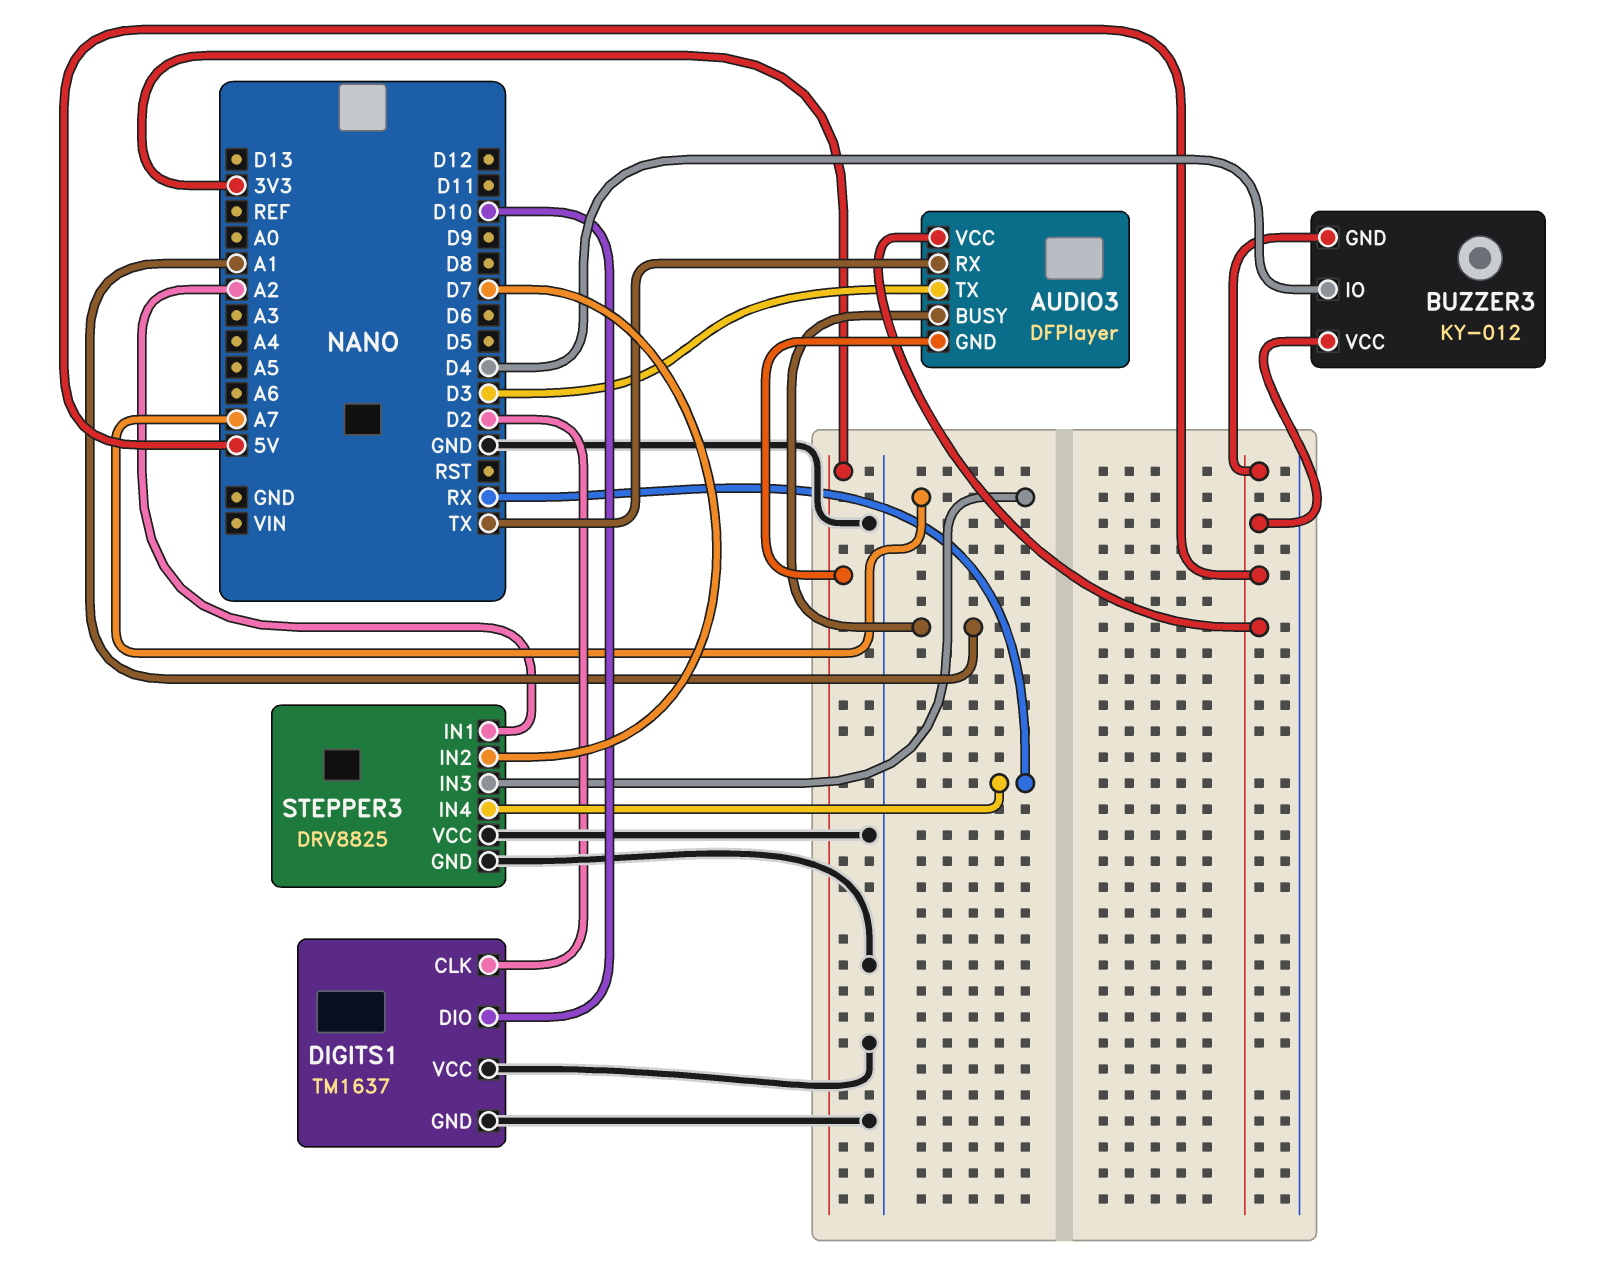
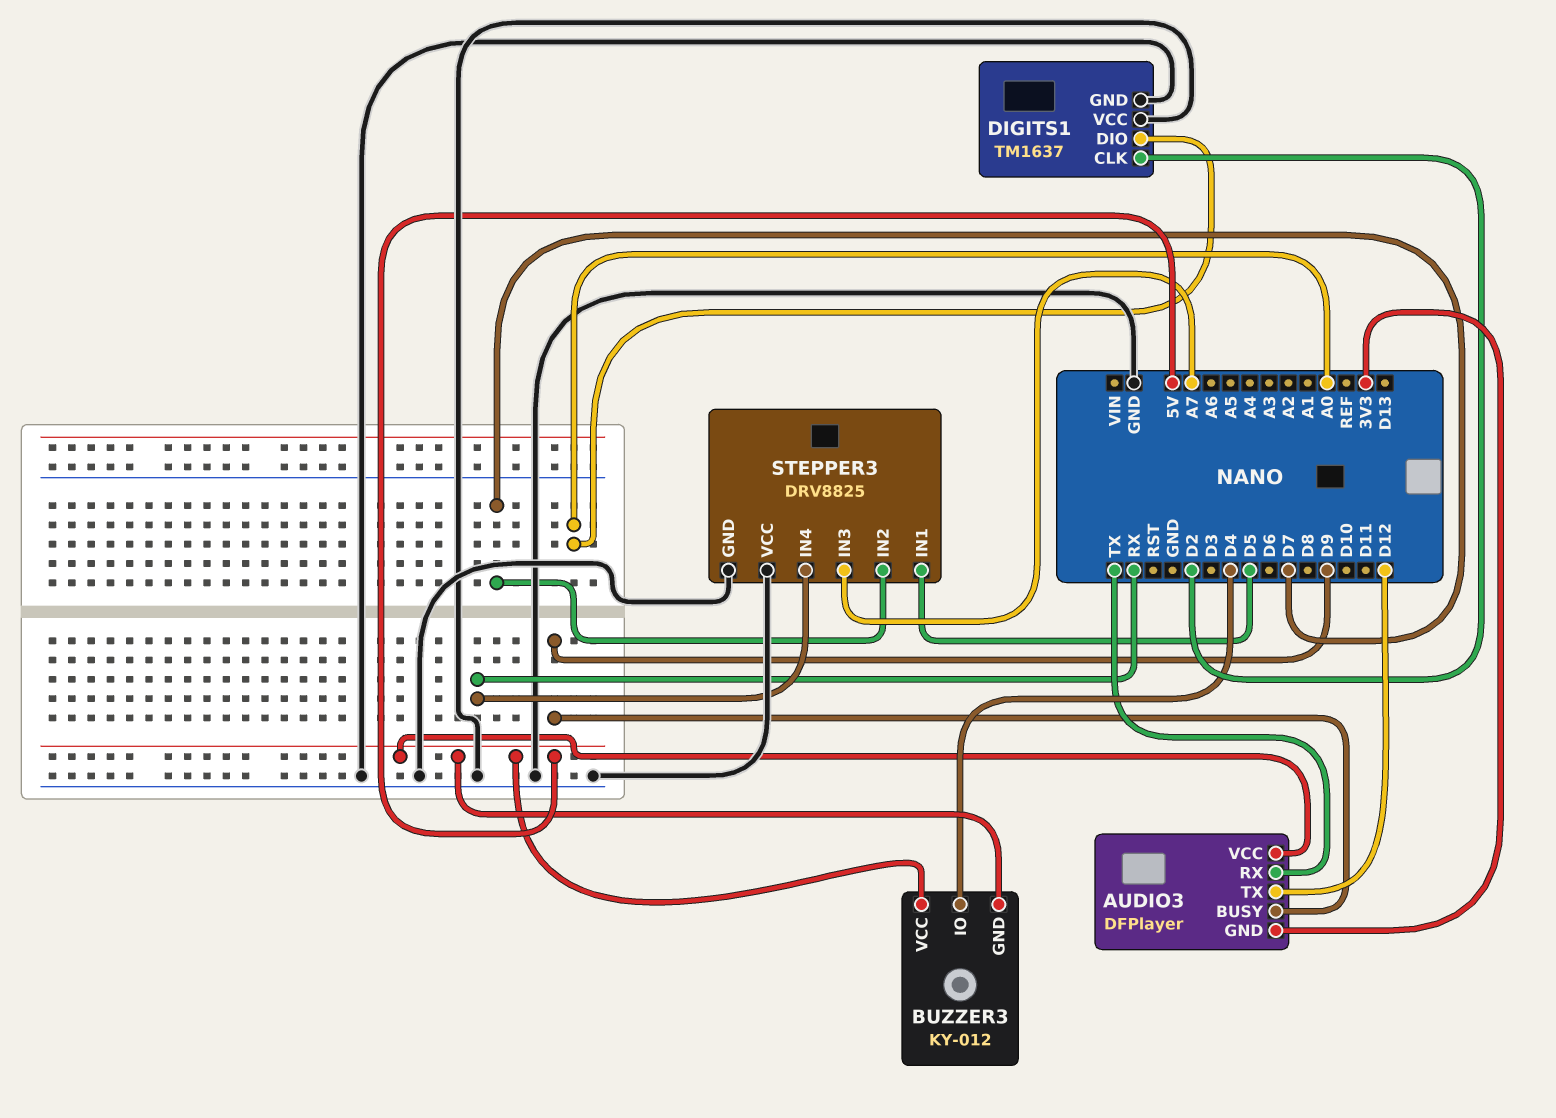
AUDIO3 pin BUSY: A1 -> D9
AUDIO3 pin TX: D3 -> D12
DIGITS1 pin DIO: D10 -> A0
STEPPER3 pin IN1: A2 -> D5

